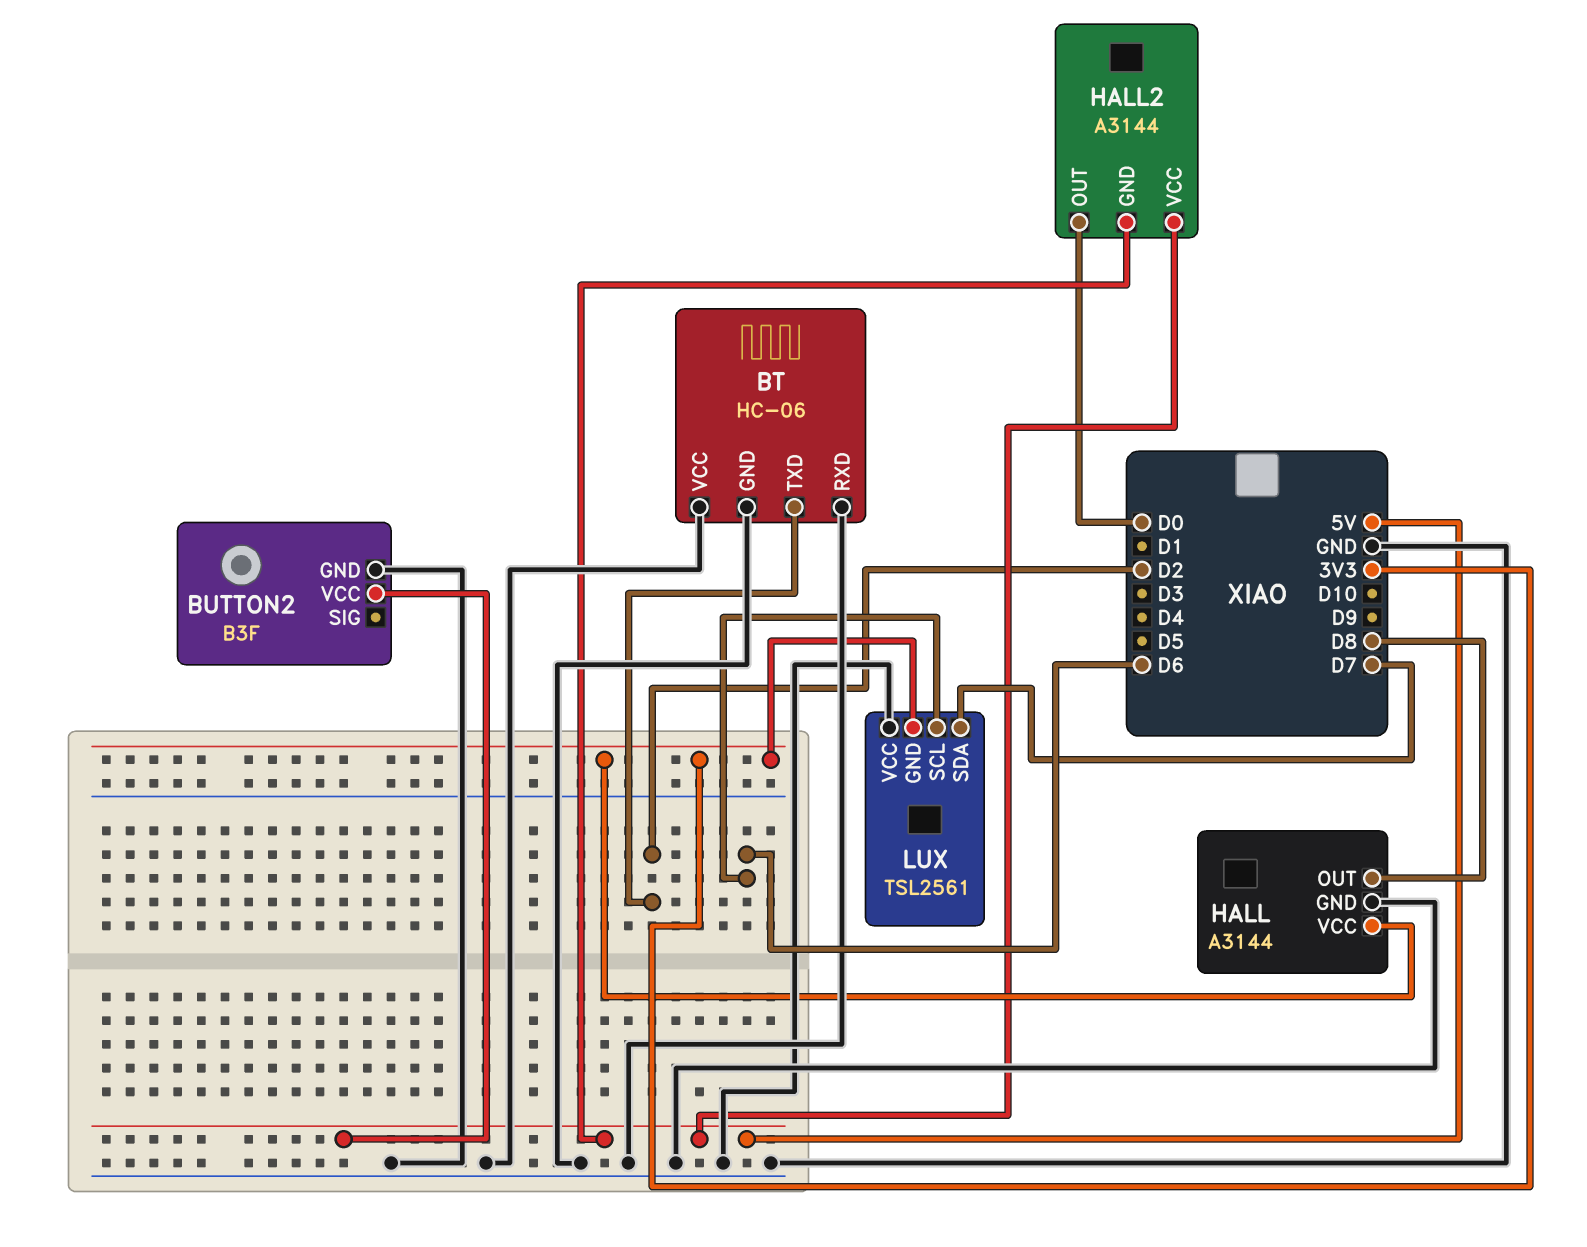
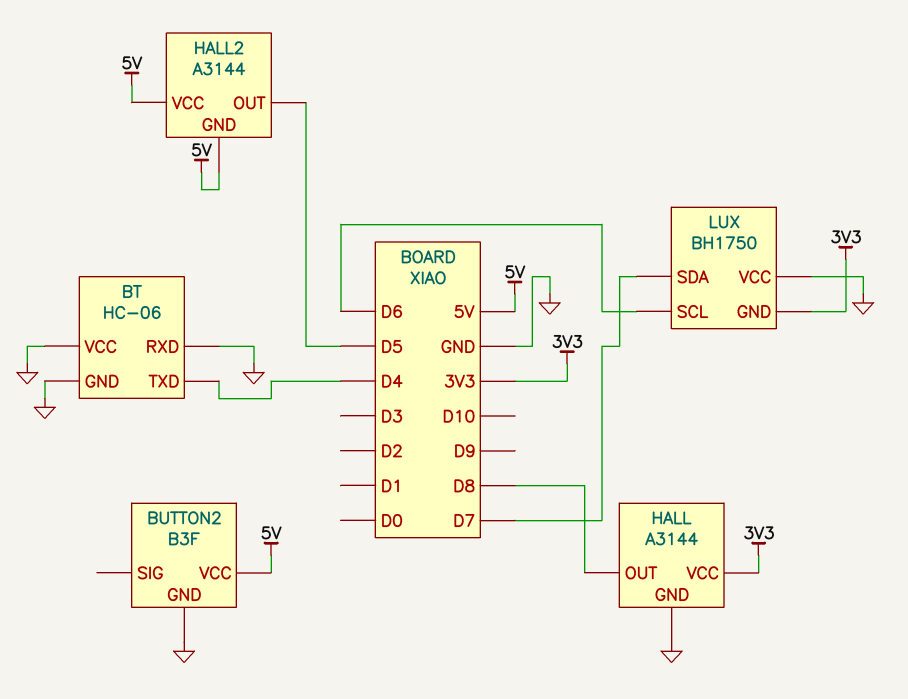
BT pin TXD: D2 -> D4
HALL2 pin OUT: D0 -> D5
LUX: TSL2561 -> BH1750

